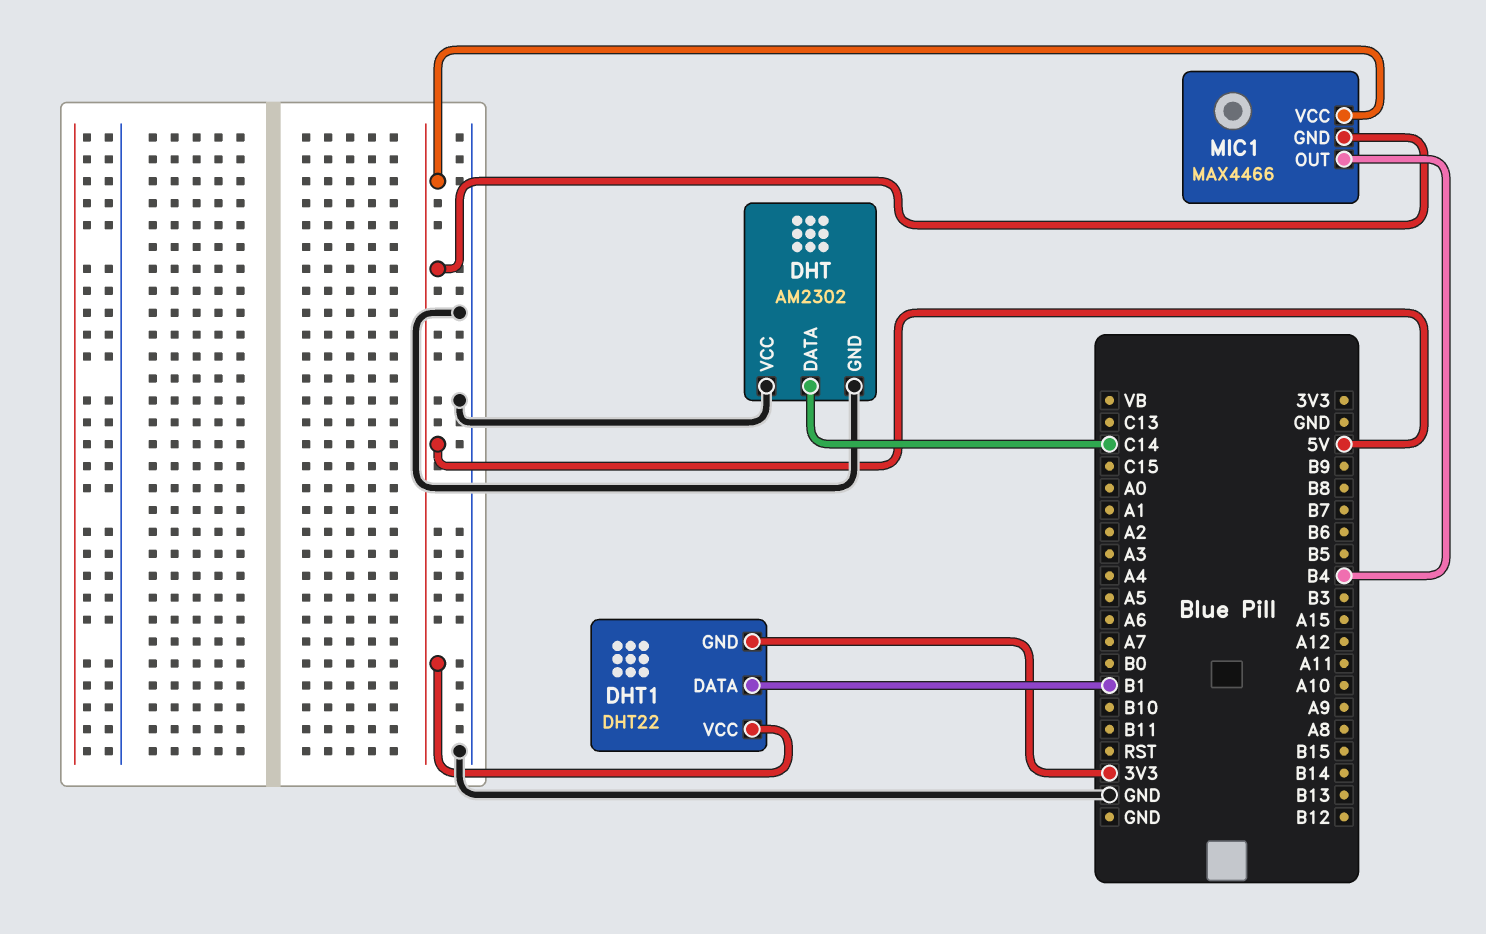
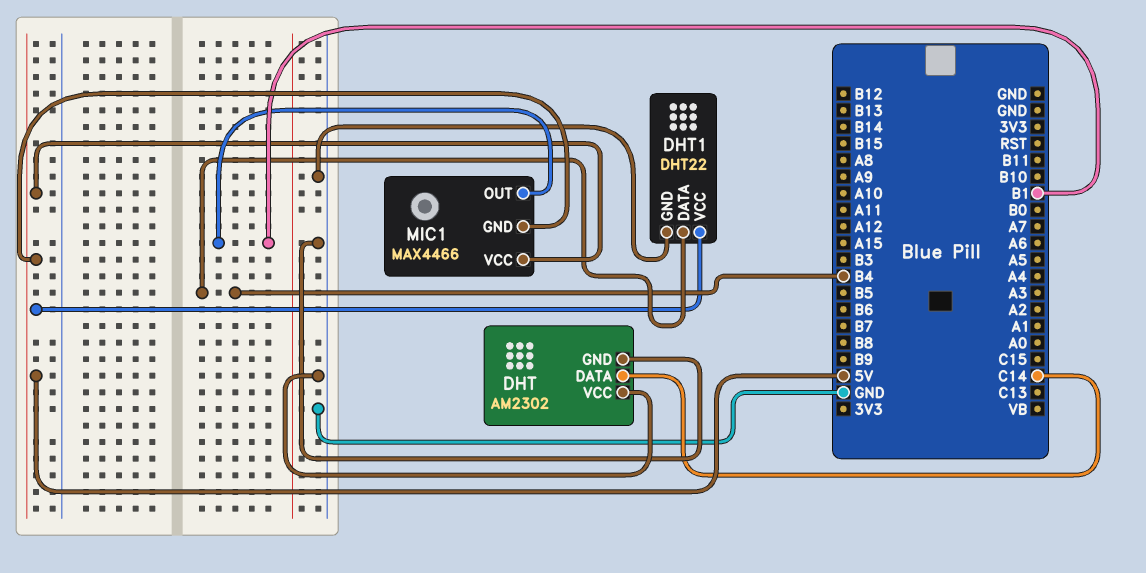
DHT1 pin DATA: B1 -> B4
DHT1 pin GND: 3V3 -> GND
MIC1 pin OUT: B4 -> B1

